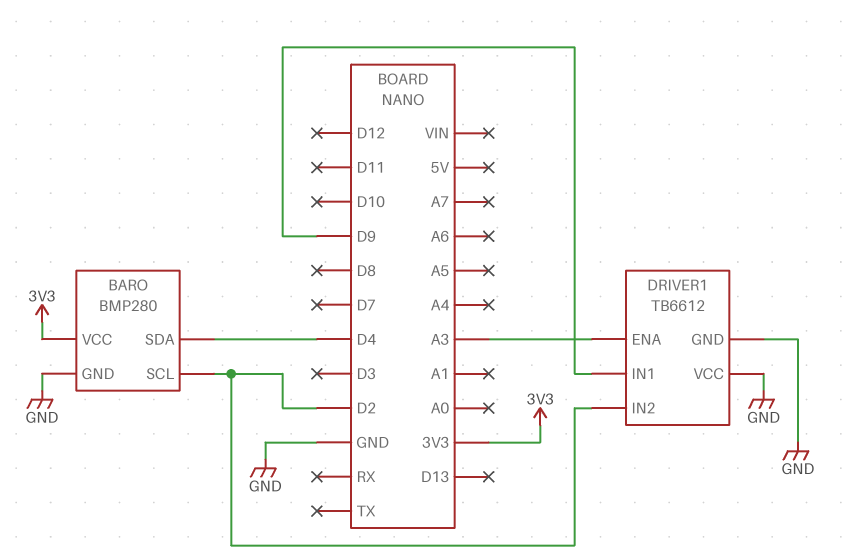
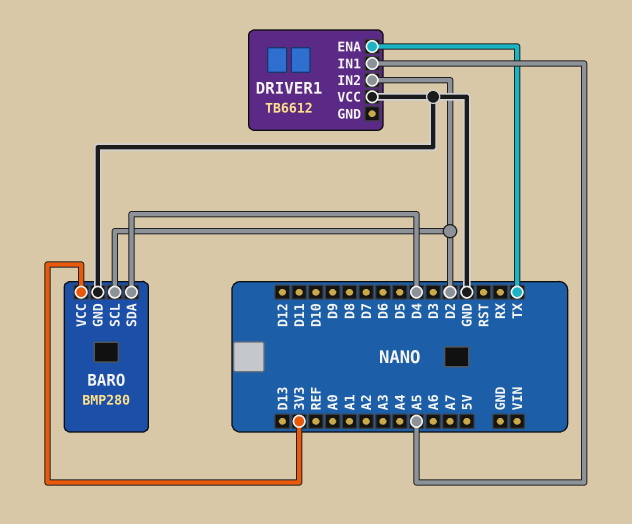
DRIVER1 pin ENA: A3 -> TX
DRIVER1 pin GND: GND -> none
DRIVER1 pin IN1: D9 -> A5

